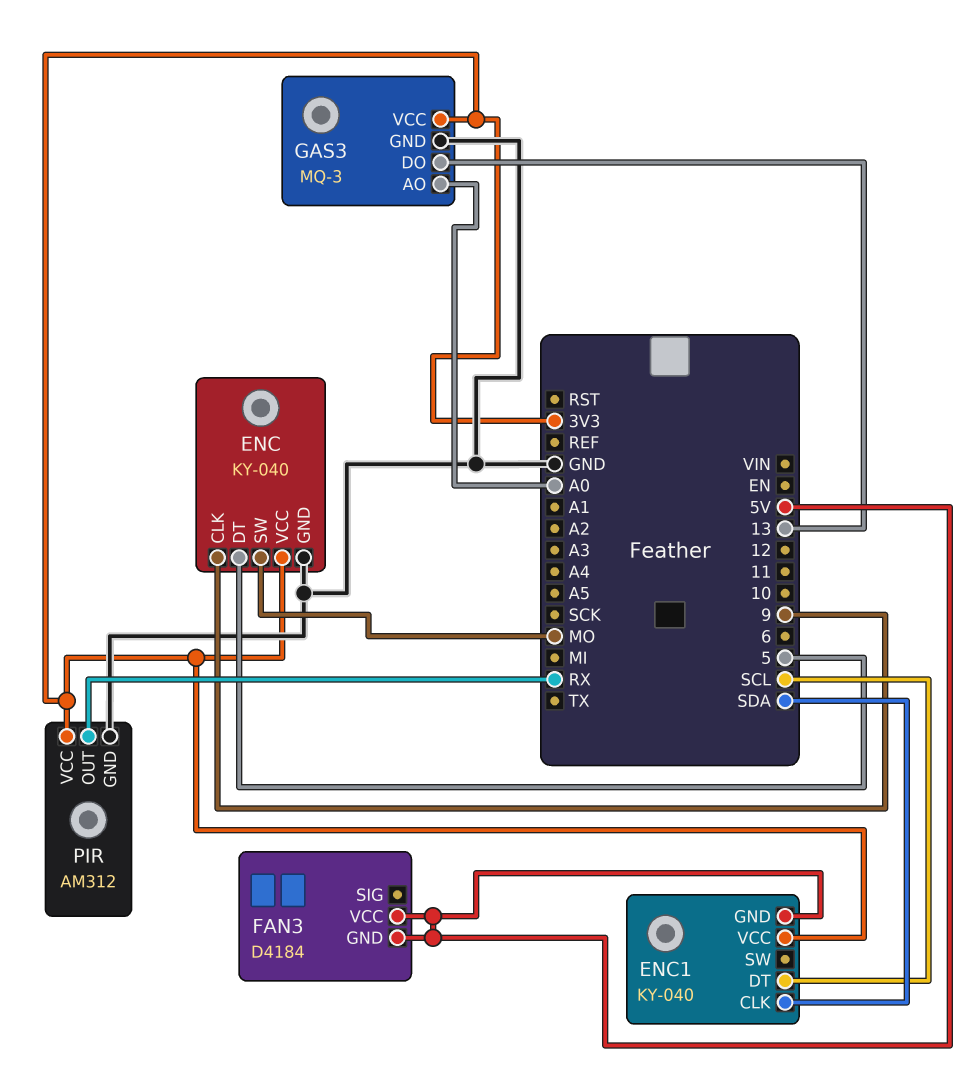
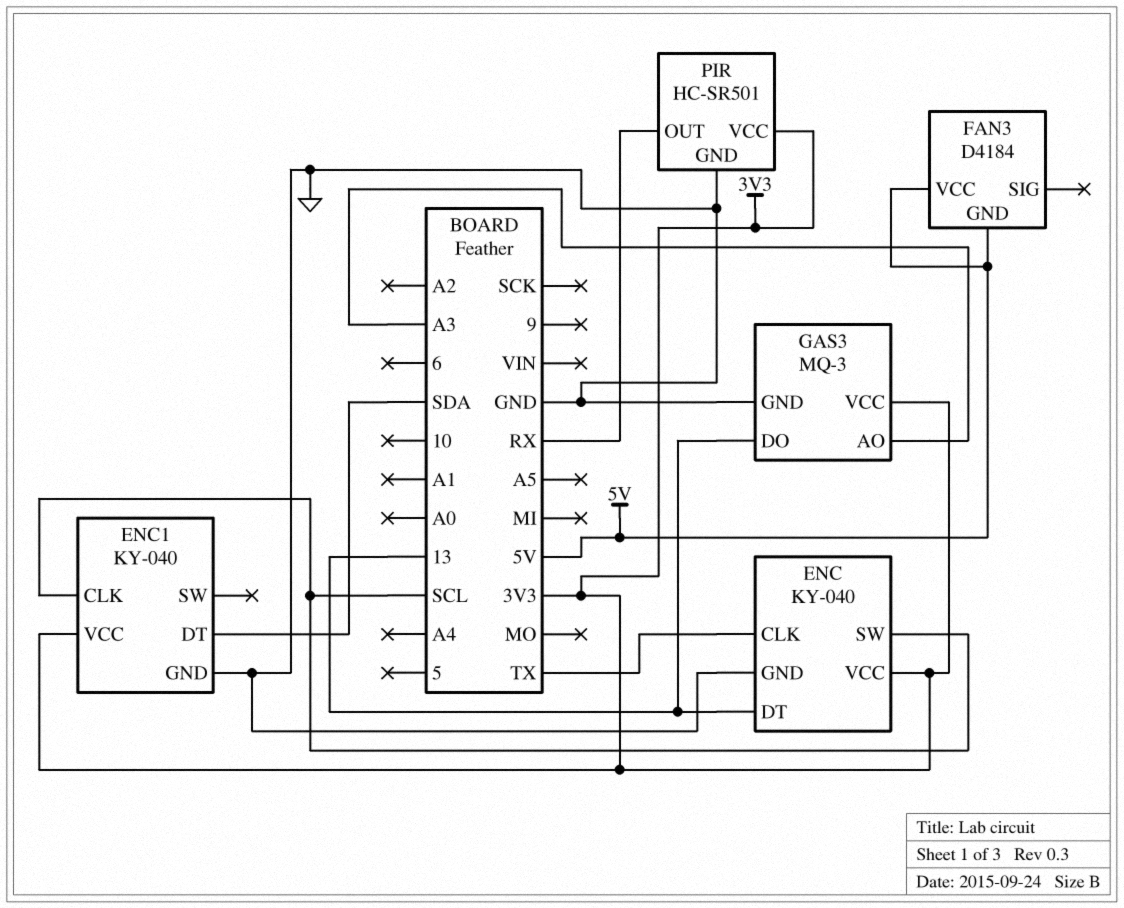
ENC pin CLK: 9 -> TX
ENC pin DT: 5 -> 13
ENC pin SW: MO -> SCL
ENC1 pin CLK: SDA -> SCL
ENC1 pin DT: SCL -> SDA
ENC1 pin GND: 5V -> GND
GAS3 pin AO: A0 -> A3
PIR: AM312 -> HC-SR501

